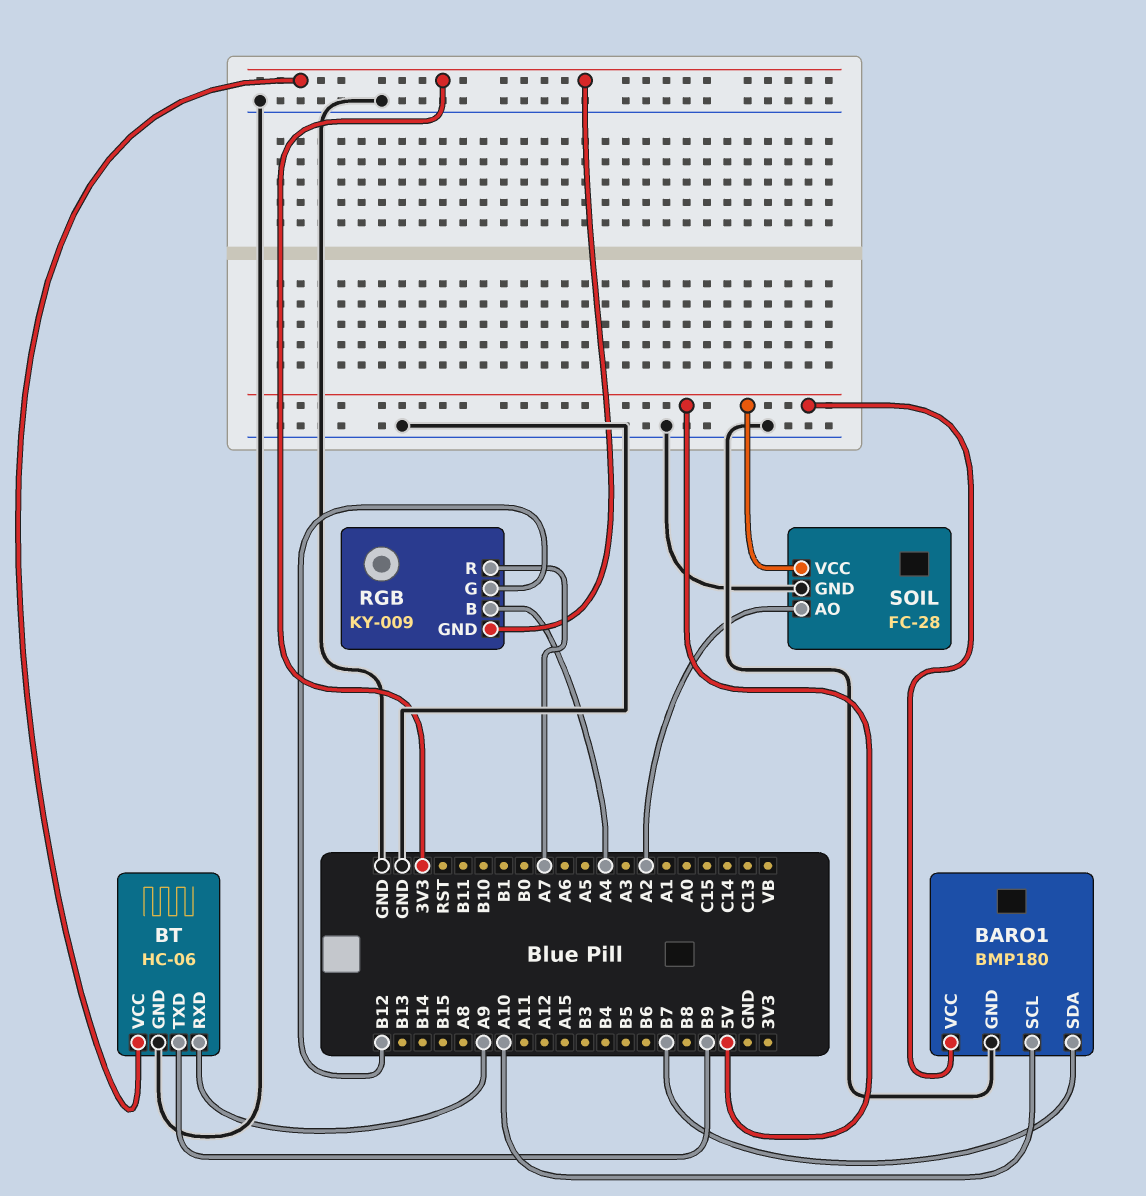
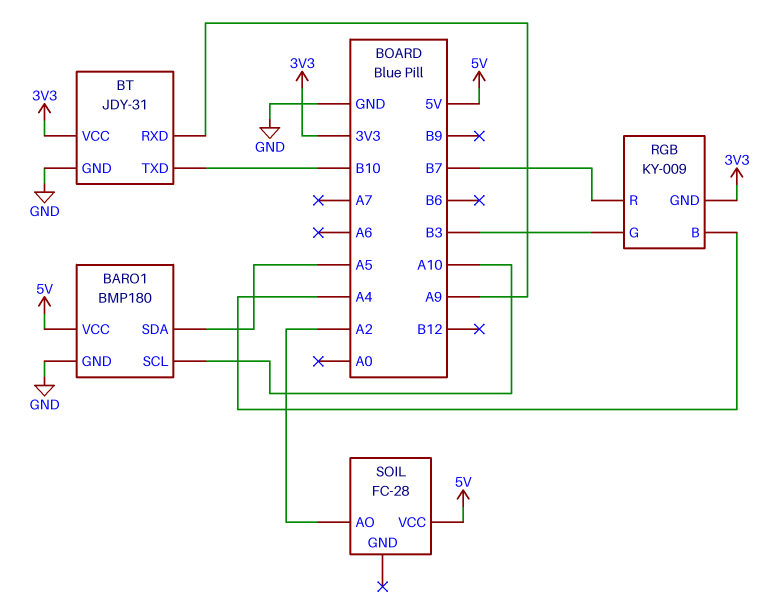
BARO1 pin SDA: B7 -> A5
BT: HC-06 -> JDY-31
BT pin TXD: B9 -> B10
RGB pin G: B12 -> B3
RGB pin R: A7 -> B7
SOIL pin GND: GND -> none

